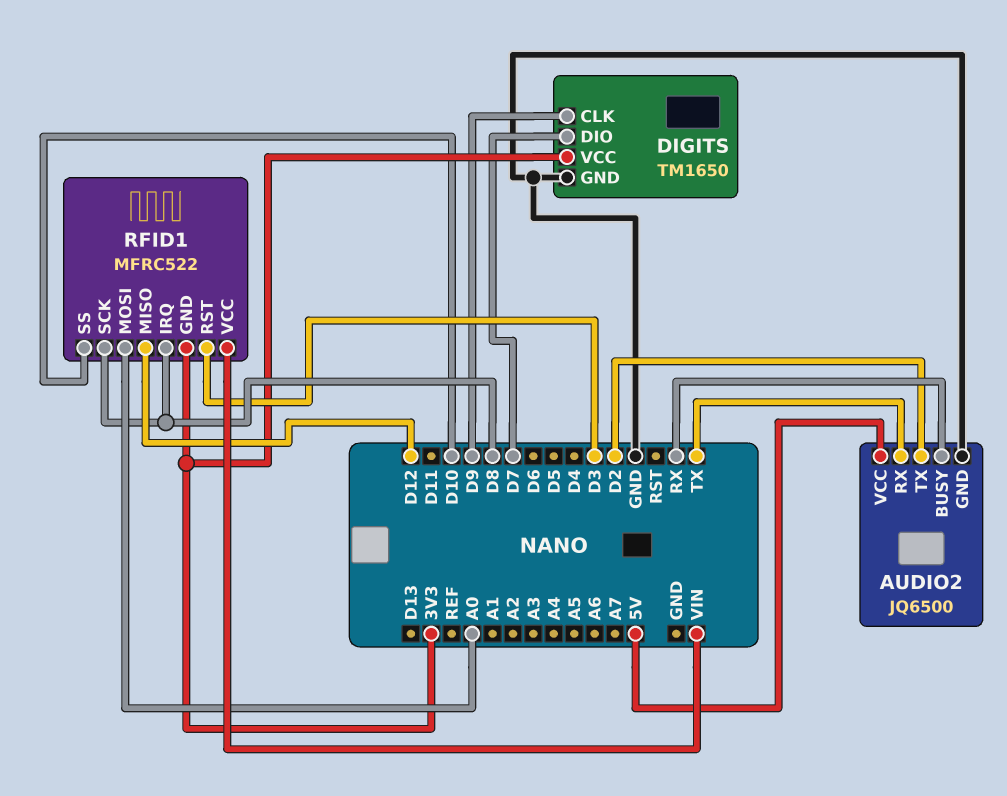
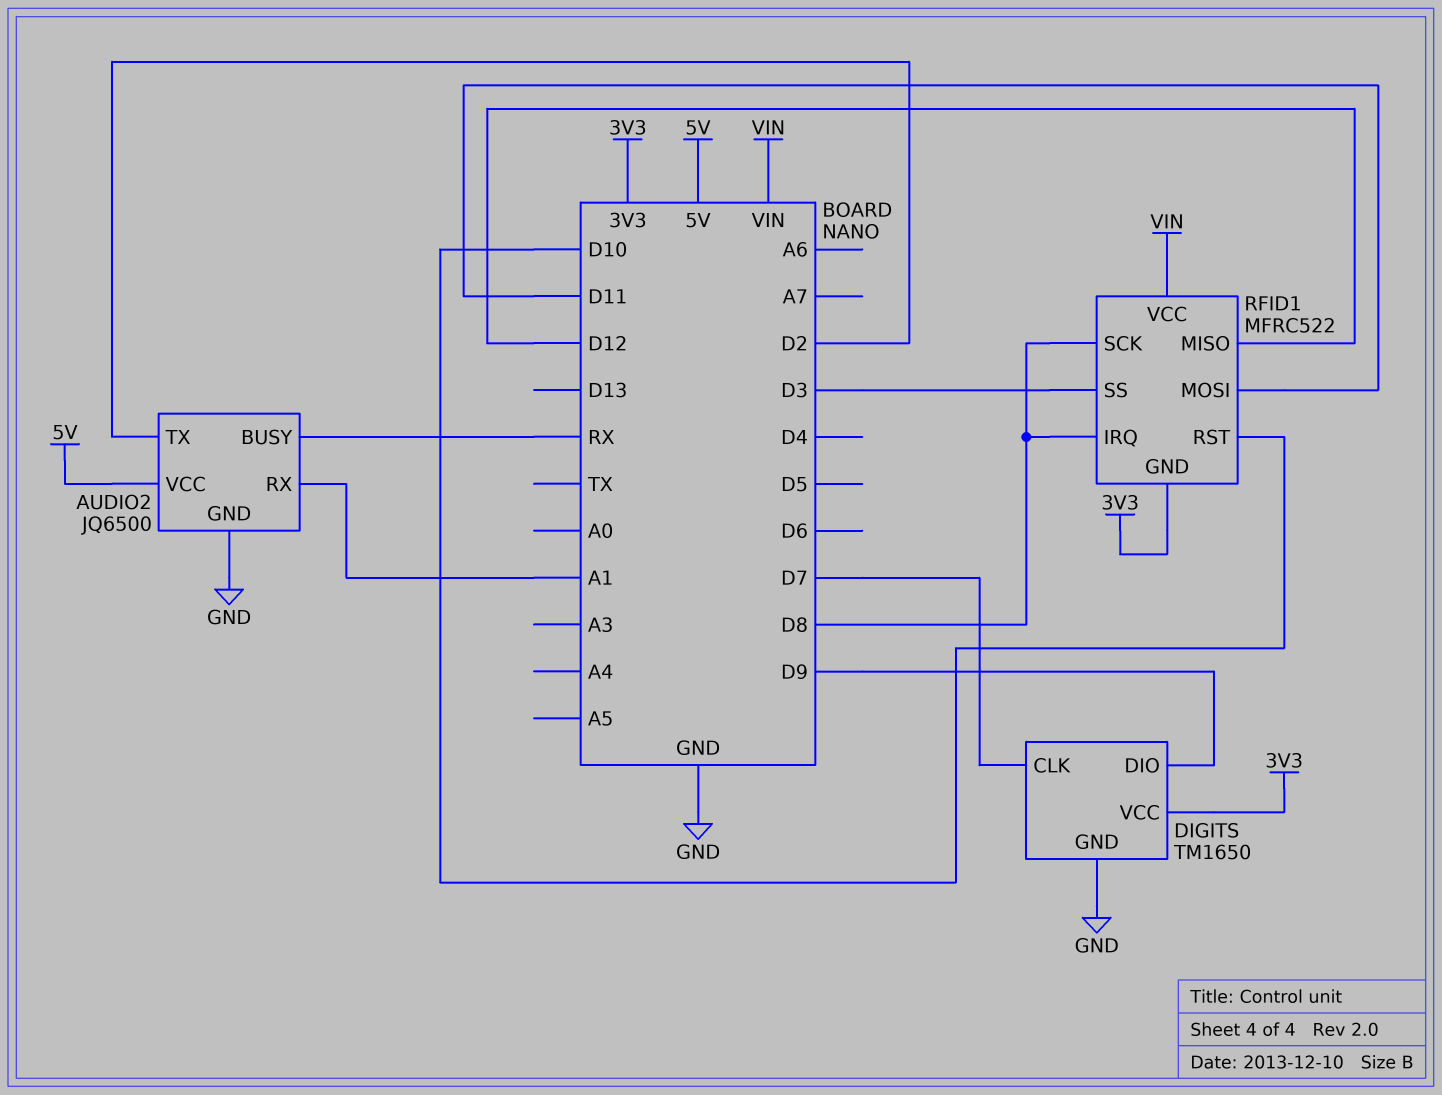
AUDIO2 pin RX: TX -> A1
DIGITS pin CLK: D9 -> D7
DIGITS pin DIO: D7 -> D9
RFID1 pin MOSI: A0 -> D11
RFID1 pin RST: D3 -> D10
RFID1 pin SS: D10 -> D3

